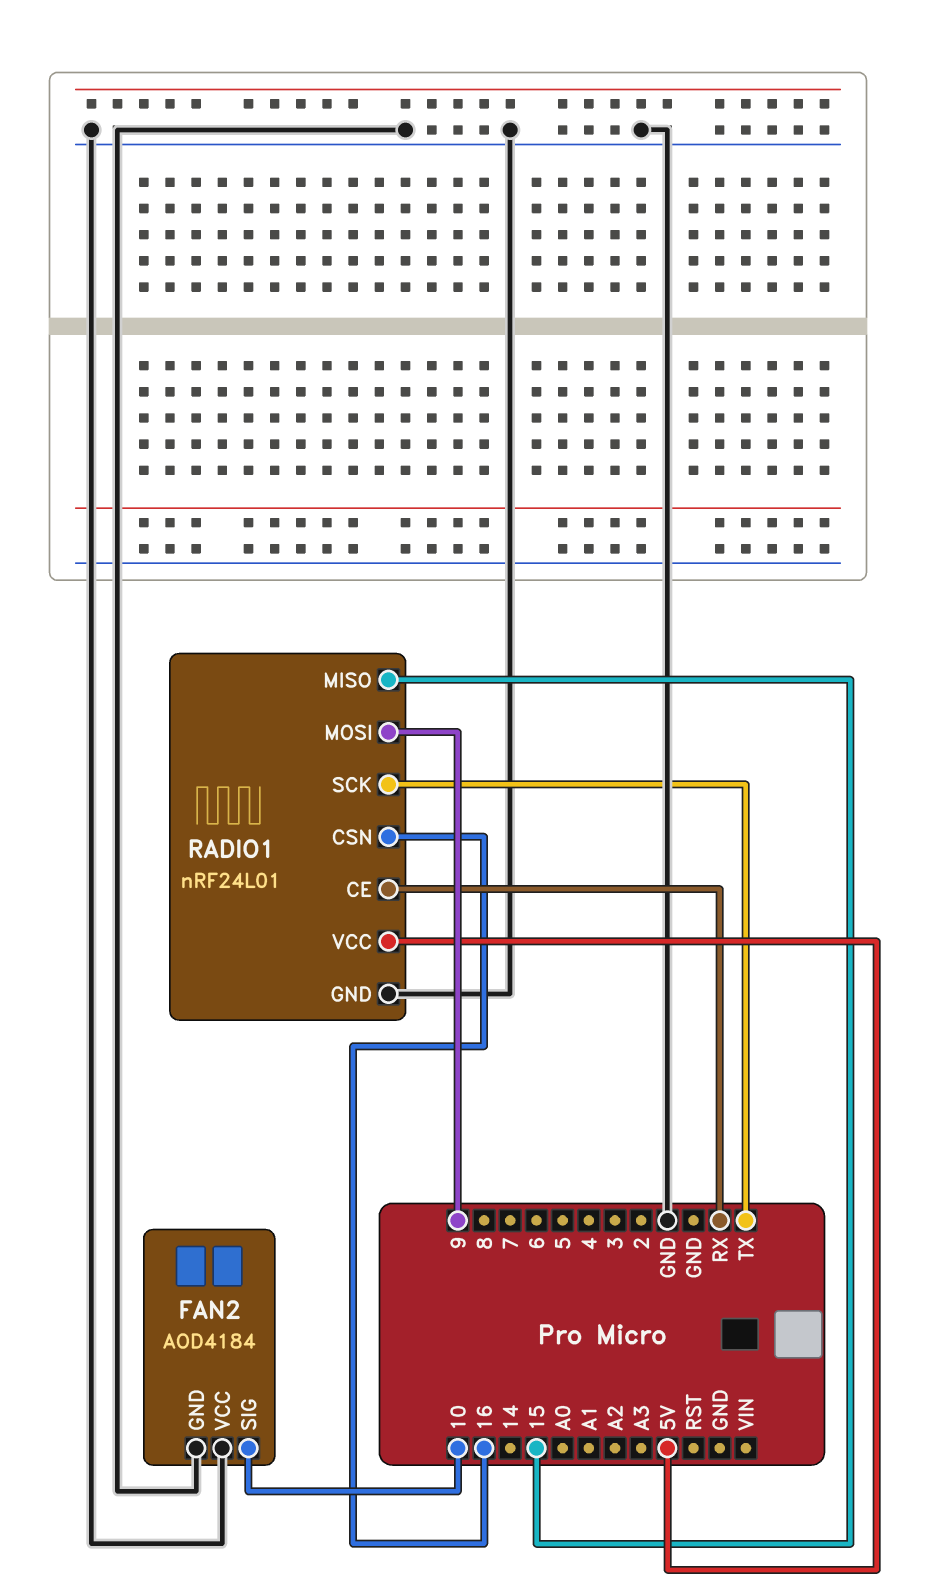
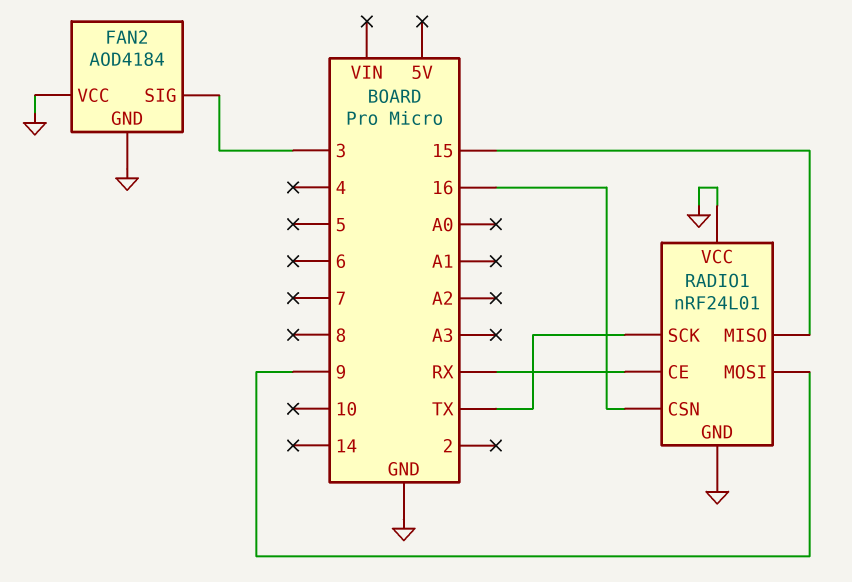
FAN2 pin SIG: 10 -> 3
RADIO1 pin VCC: 5V -> GND

